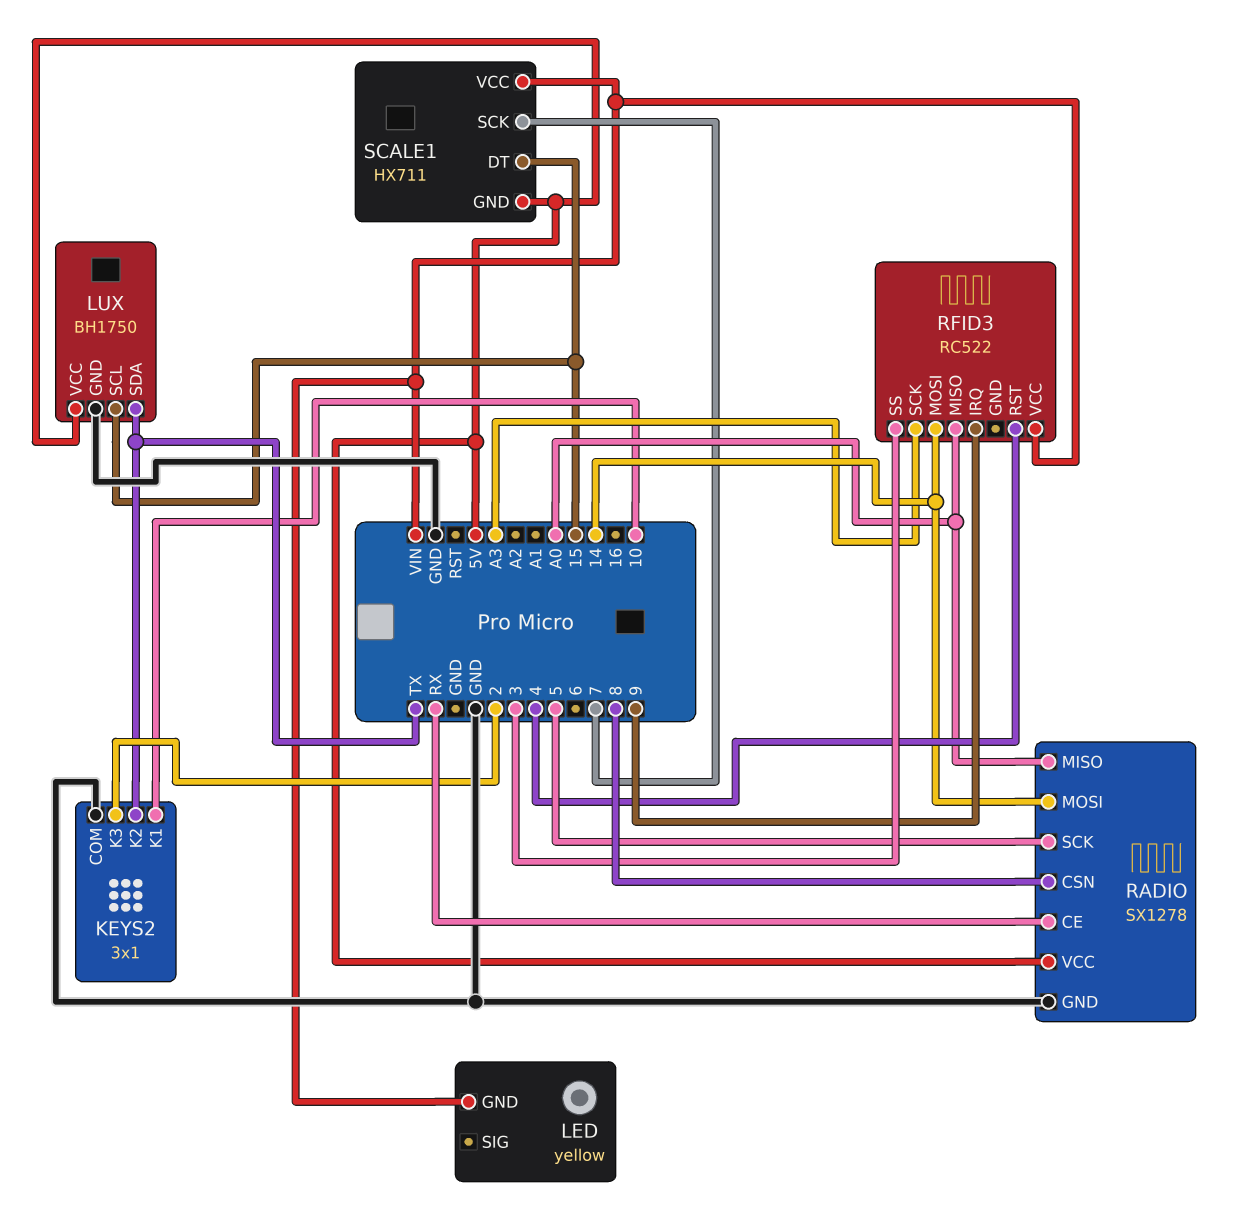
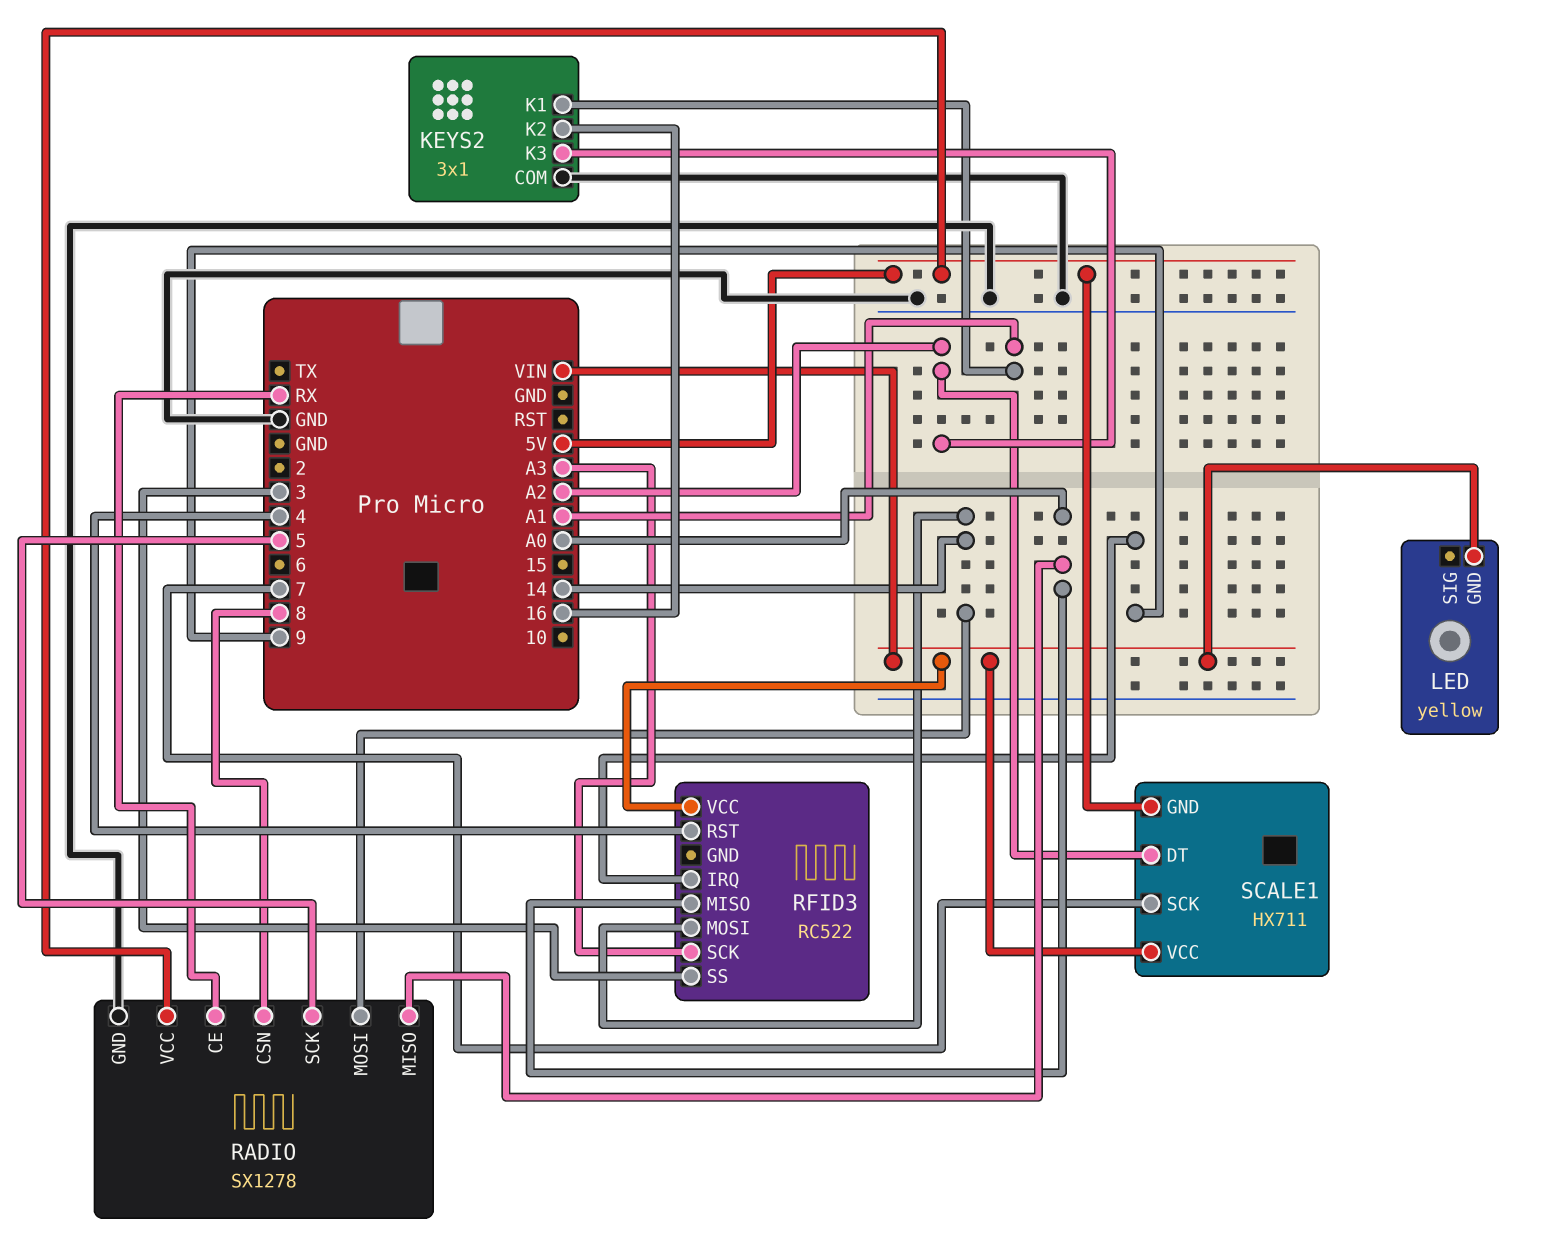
KEYS2 pin K1: 10 -> A1
KEYS2 pin K2: TX -> 16
KEYS2 pin K3: 2 -> A2
LUX: BH1750 -> none
LUX pin GND: GND -> none
LUX pin SCL: 15 -> none
LUX pin SDA: TX -> none
LUX pin VCC: 5V -> none
SCALE1 pin DT: 15 -> A2

